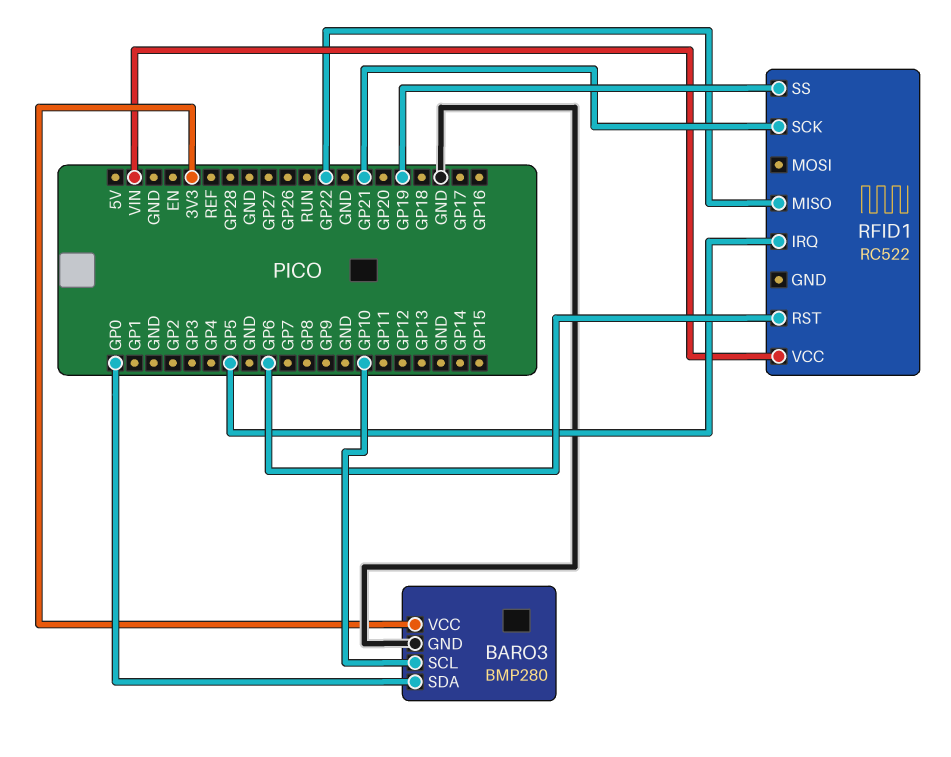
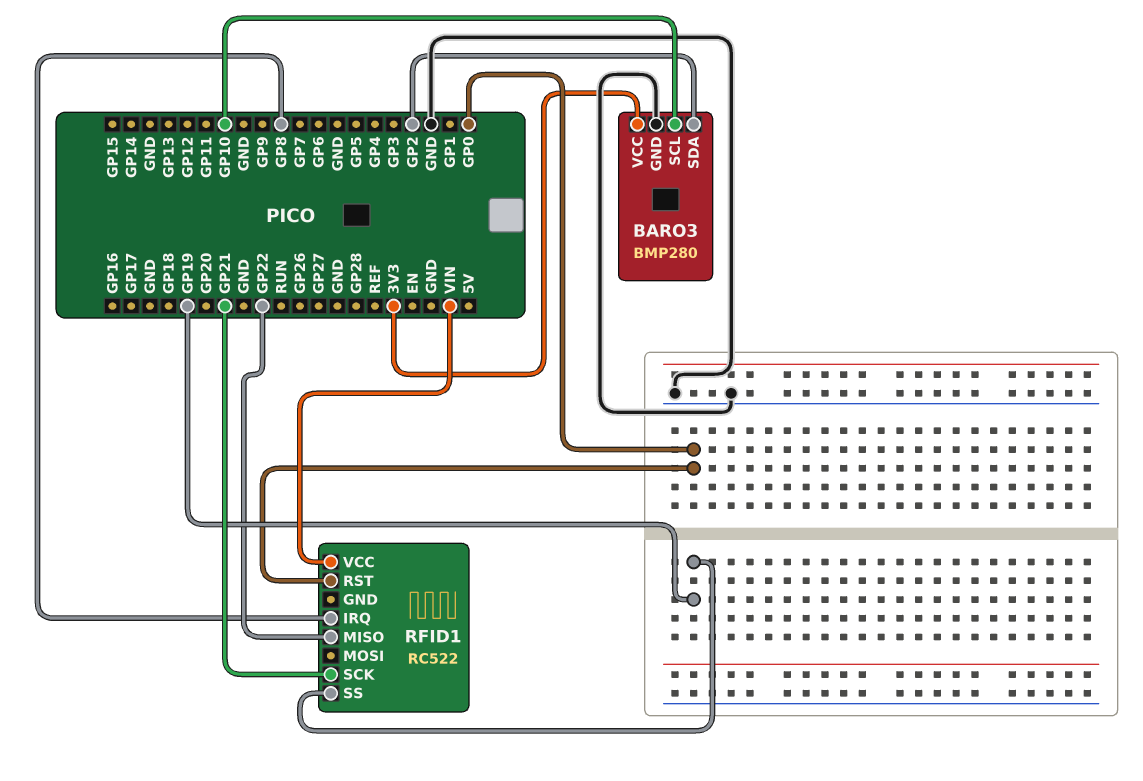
BARO3 pin SDA: GP0 -> GP2
RFID1 pin IRQ: GP5 -> GP8
RFID1 pin RST: GP6 -> GP0

